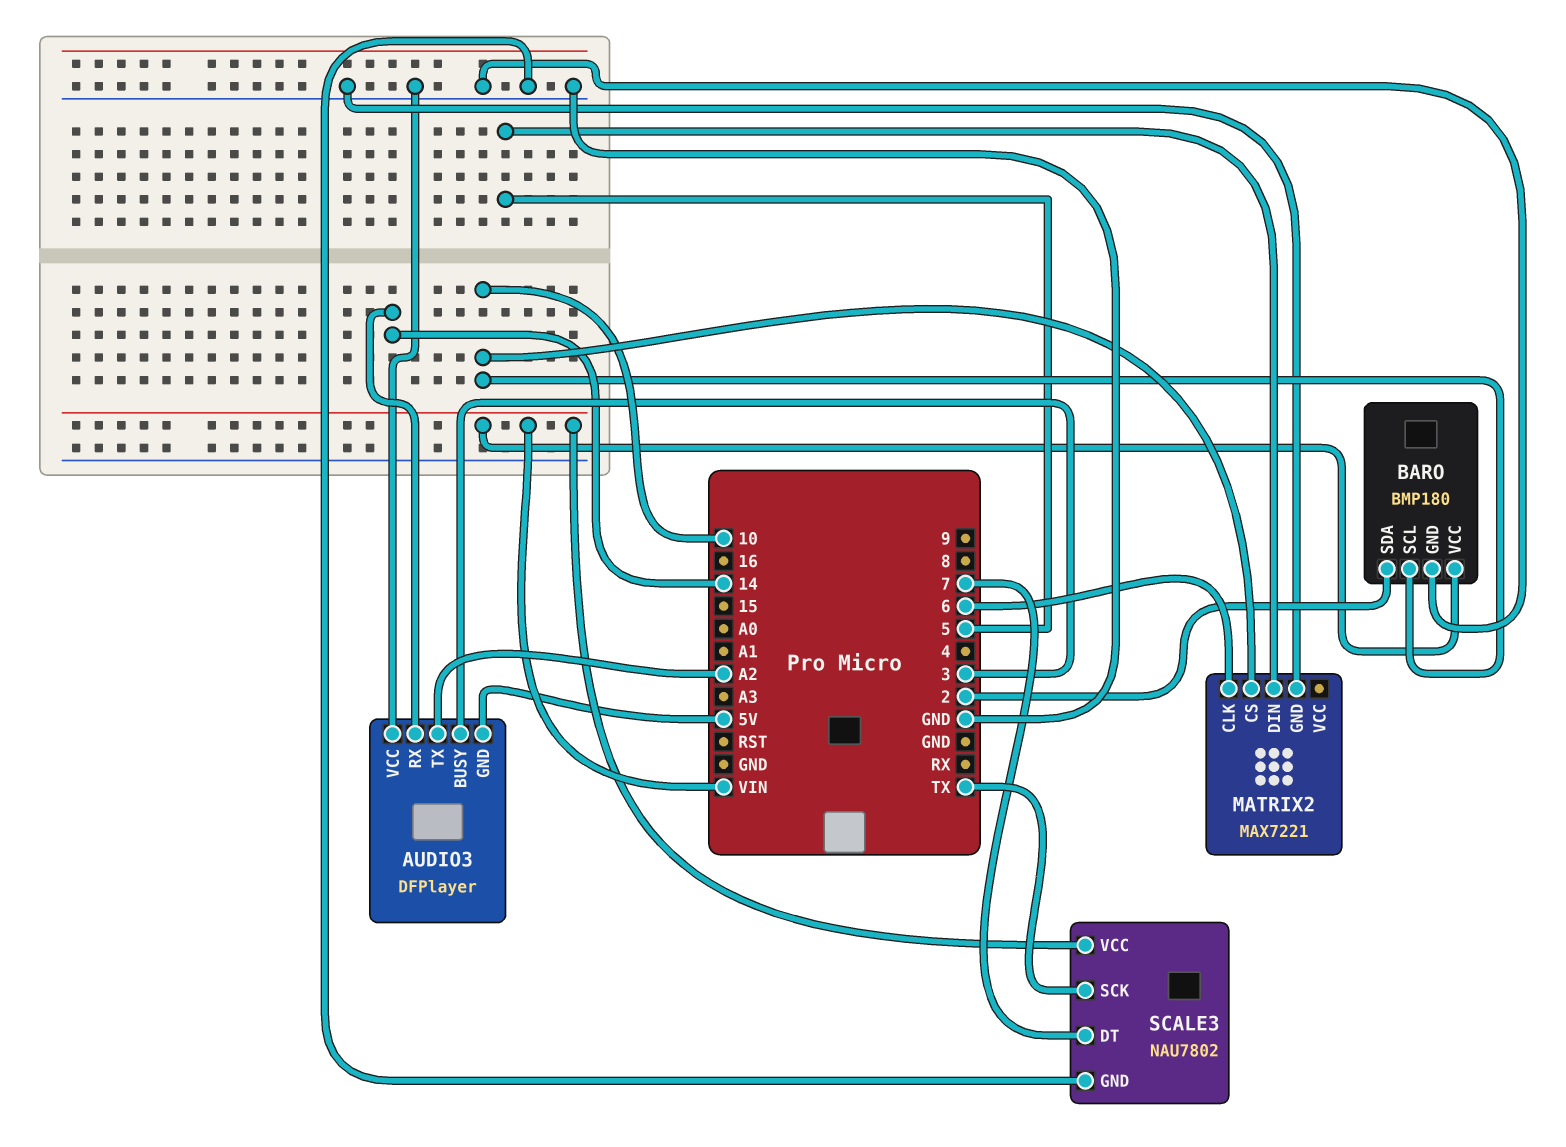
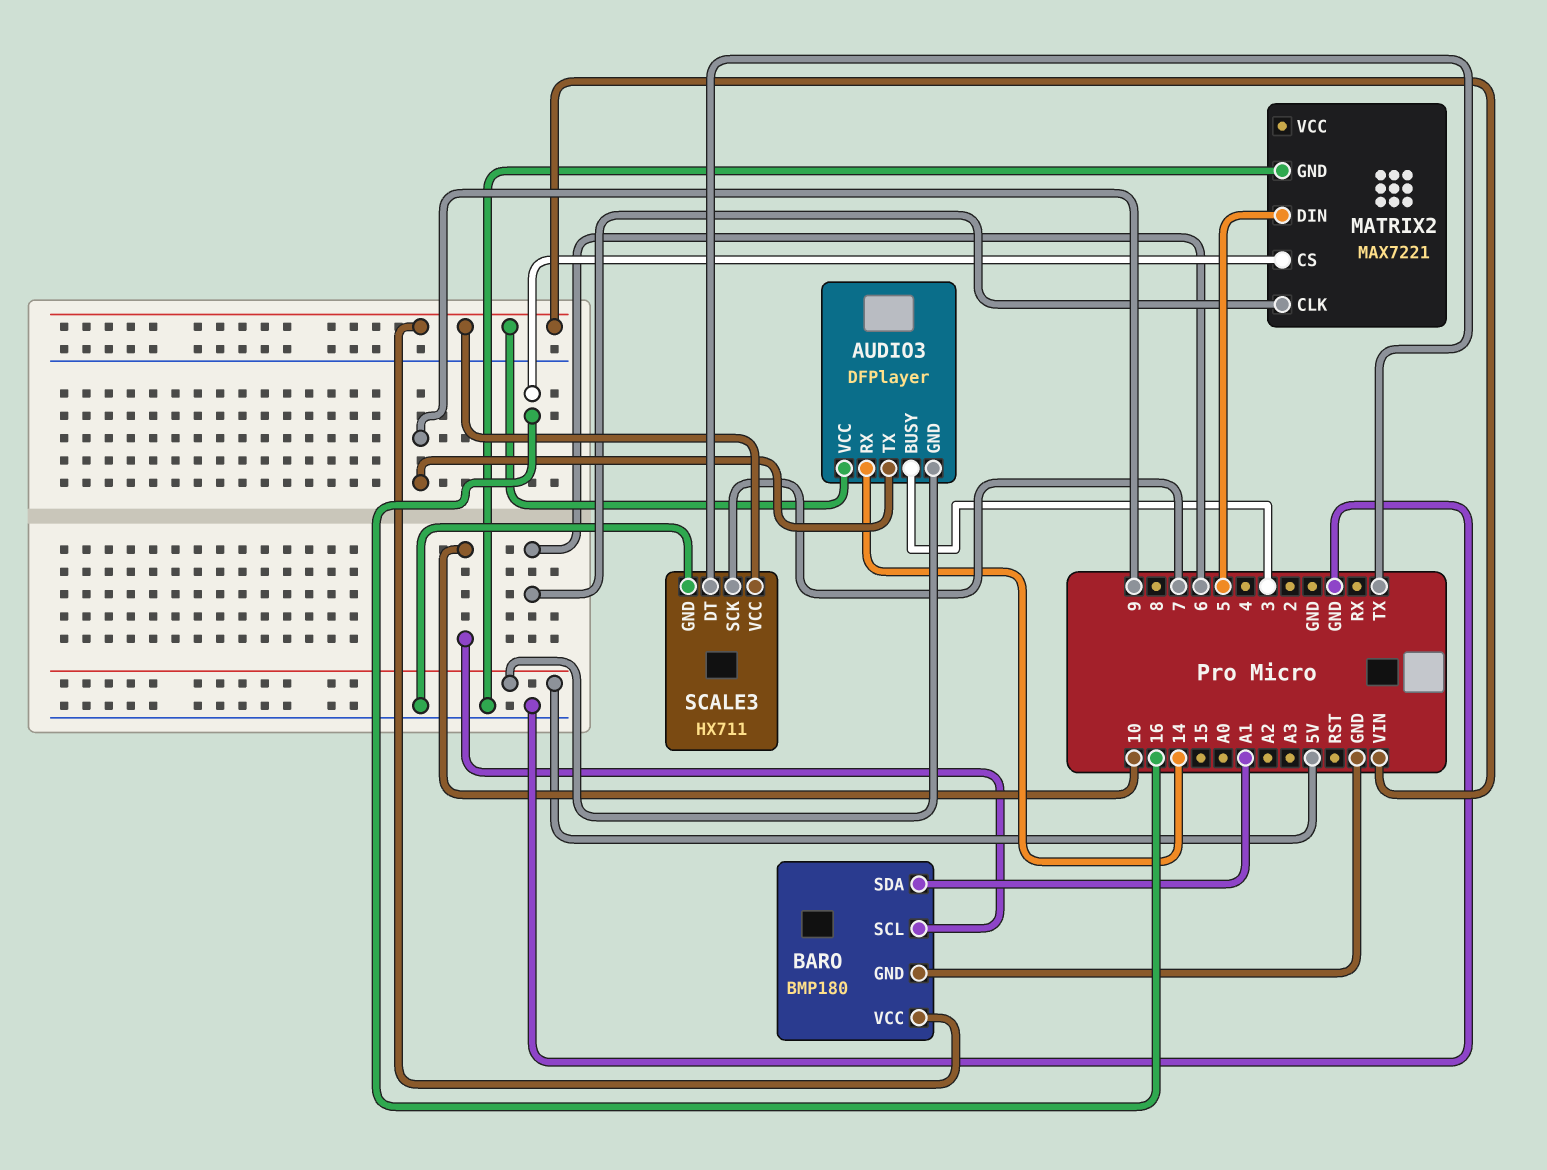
AUDIO3 pin TX: A2 -> 9
AUDIO3 pin VCC: GND -> VIN
BARO pin SDA: 2 -> A1
MATRIX2 pin CS: 10 -> 16
SCALE3: NAU7802 -> HX711
SCALE3 pin DT: 7 -> TX
SCALE3 pin SCK: TX -> 7

